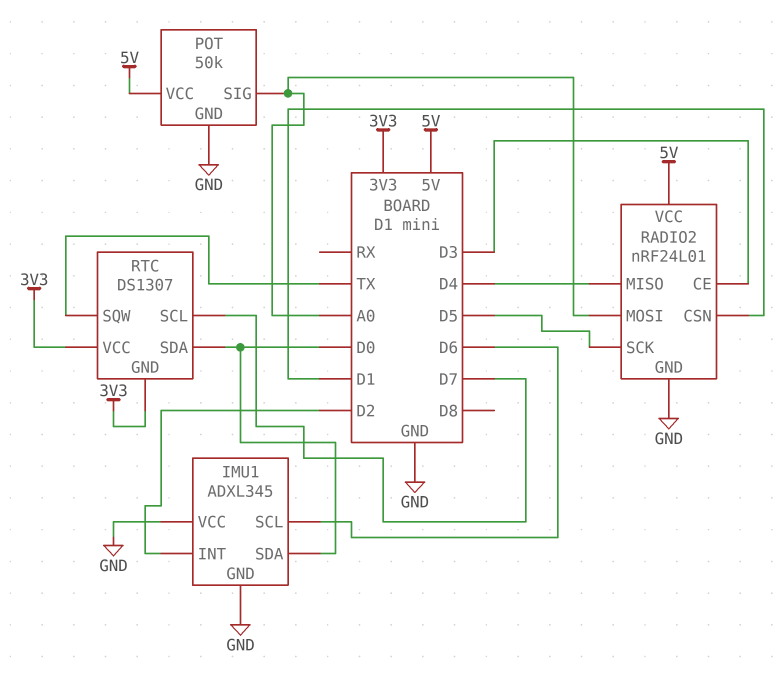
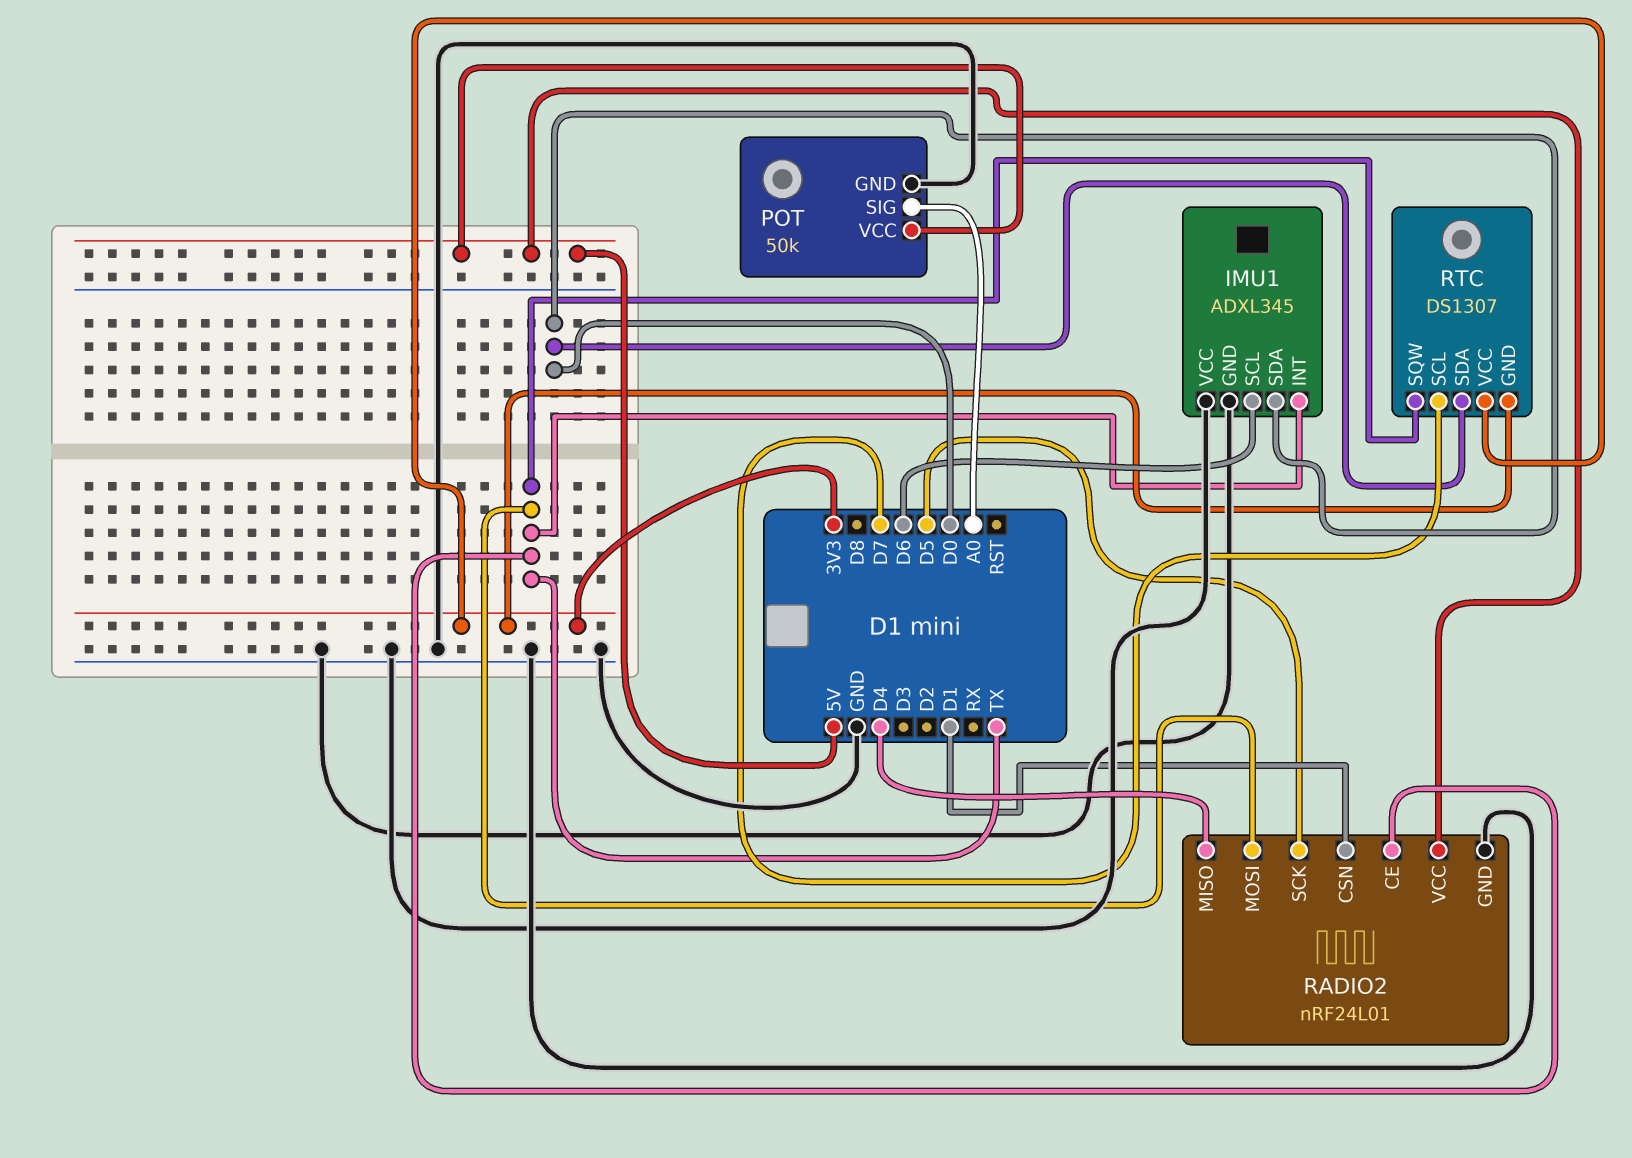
IMU1 pin INT: D2 -> TX
RADIO2 pin CE: D3 -> TX
RADIO2 pin MOSI: A0 -> TX

